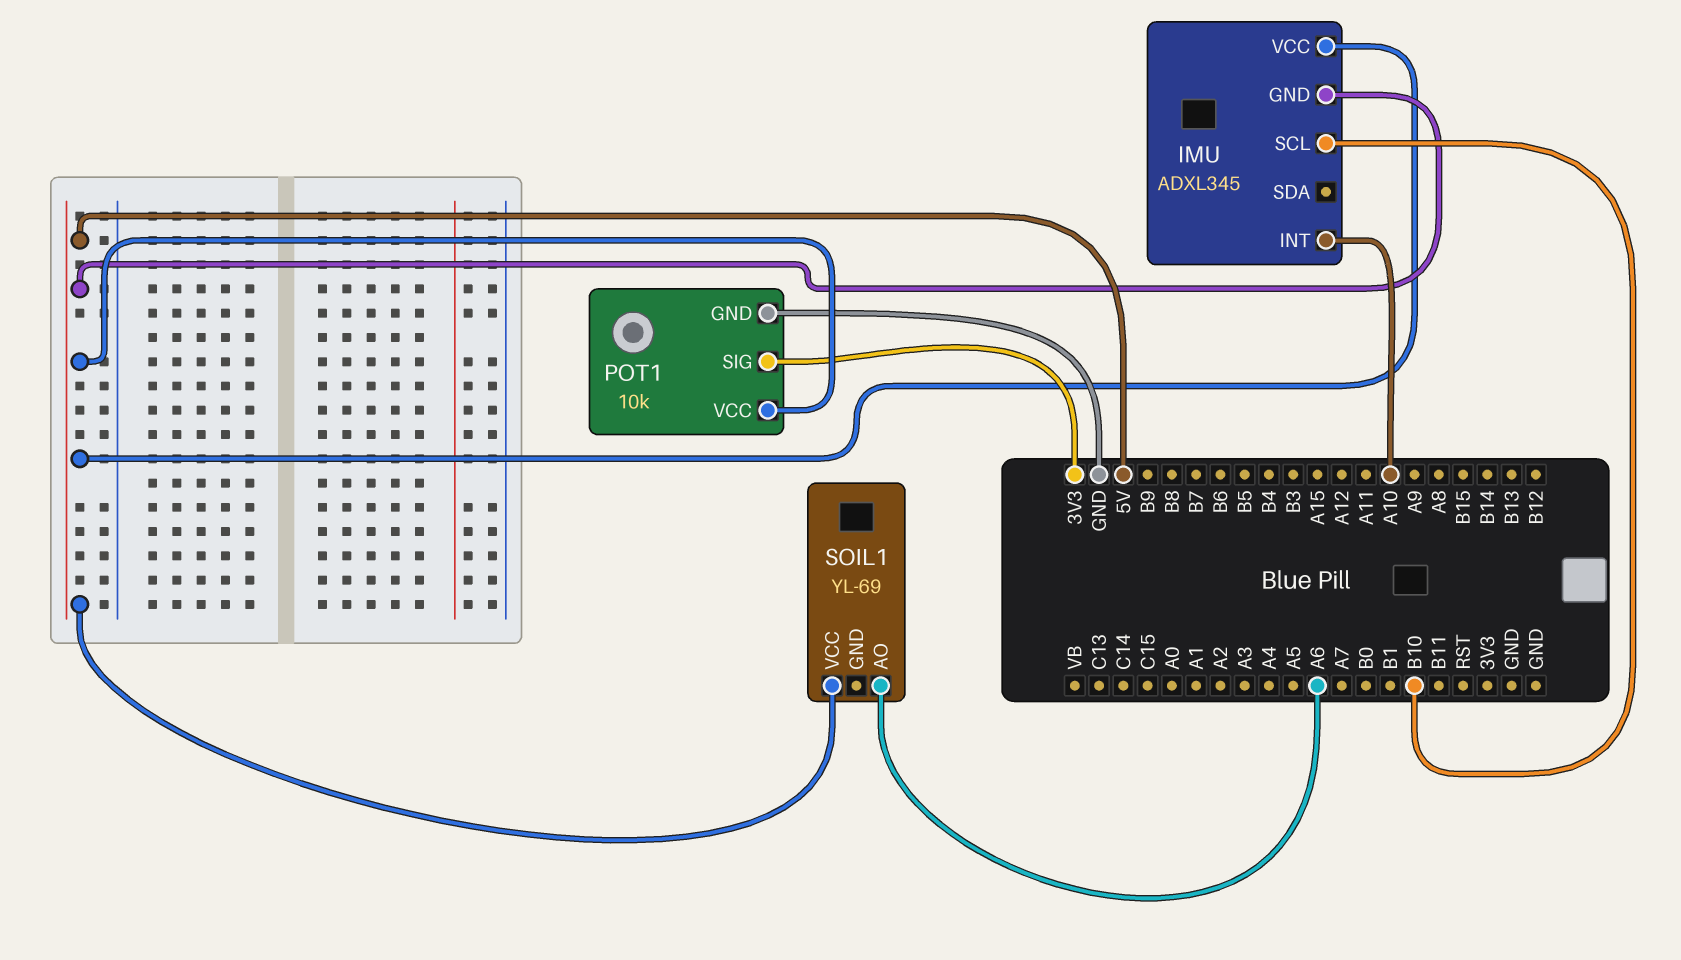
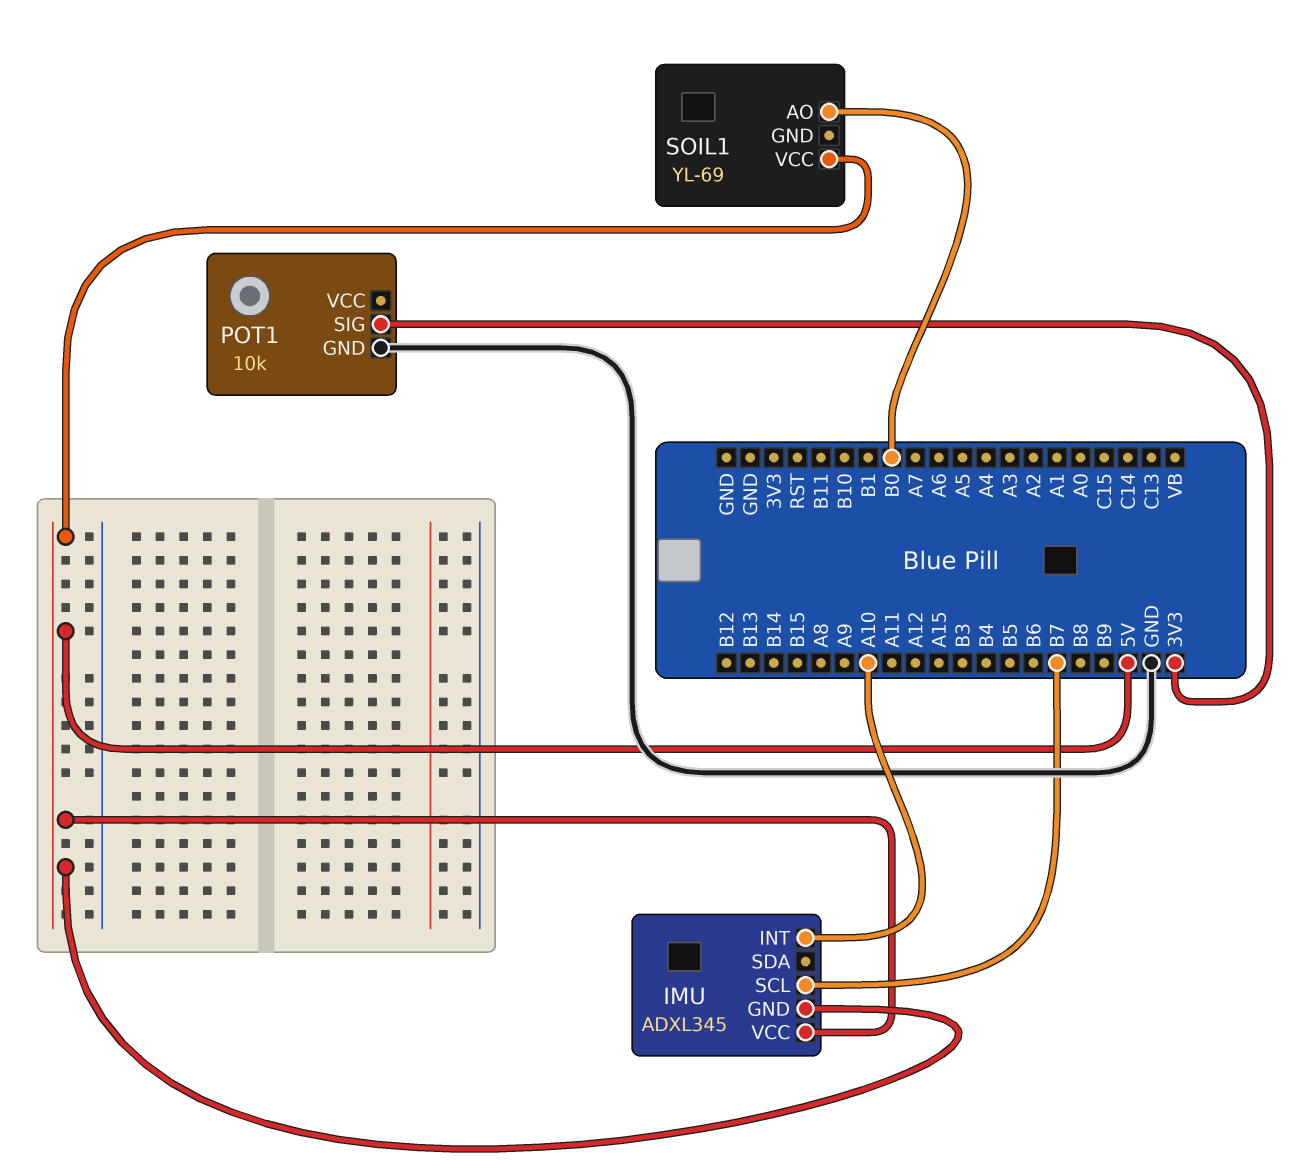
IMU pin SCL: B10 -> B7
POT1 pin VCC: 5V -> none
SOIL1 pin AO: A6 -> B0

